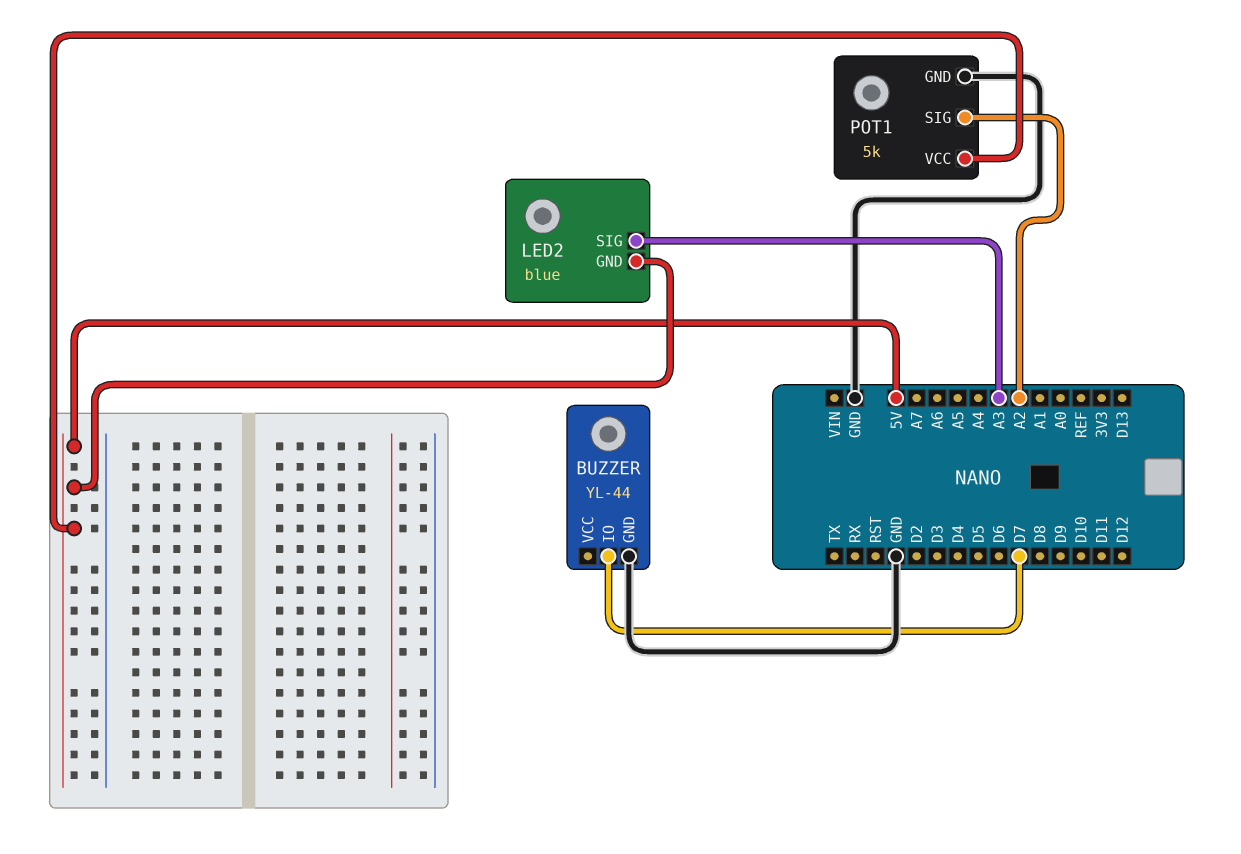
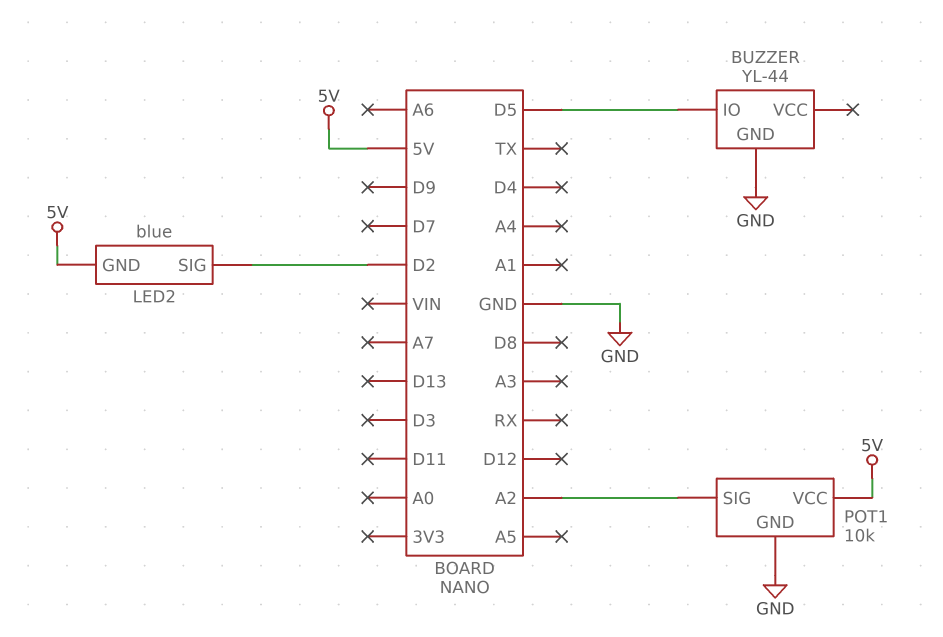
BUZZER pin IO: D7 -> D5
LED2 pin SIG: A3 -> D2
POT1: 5k -> 10k

